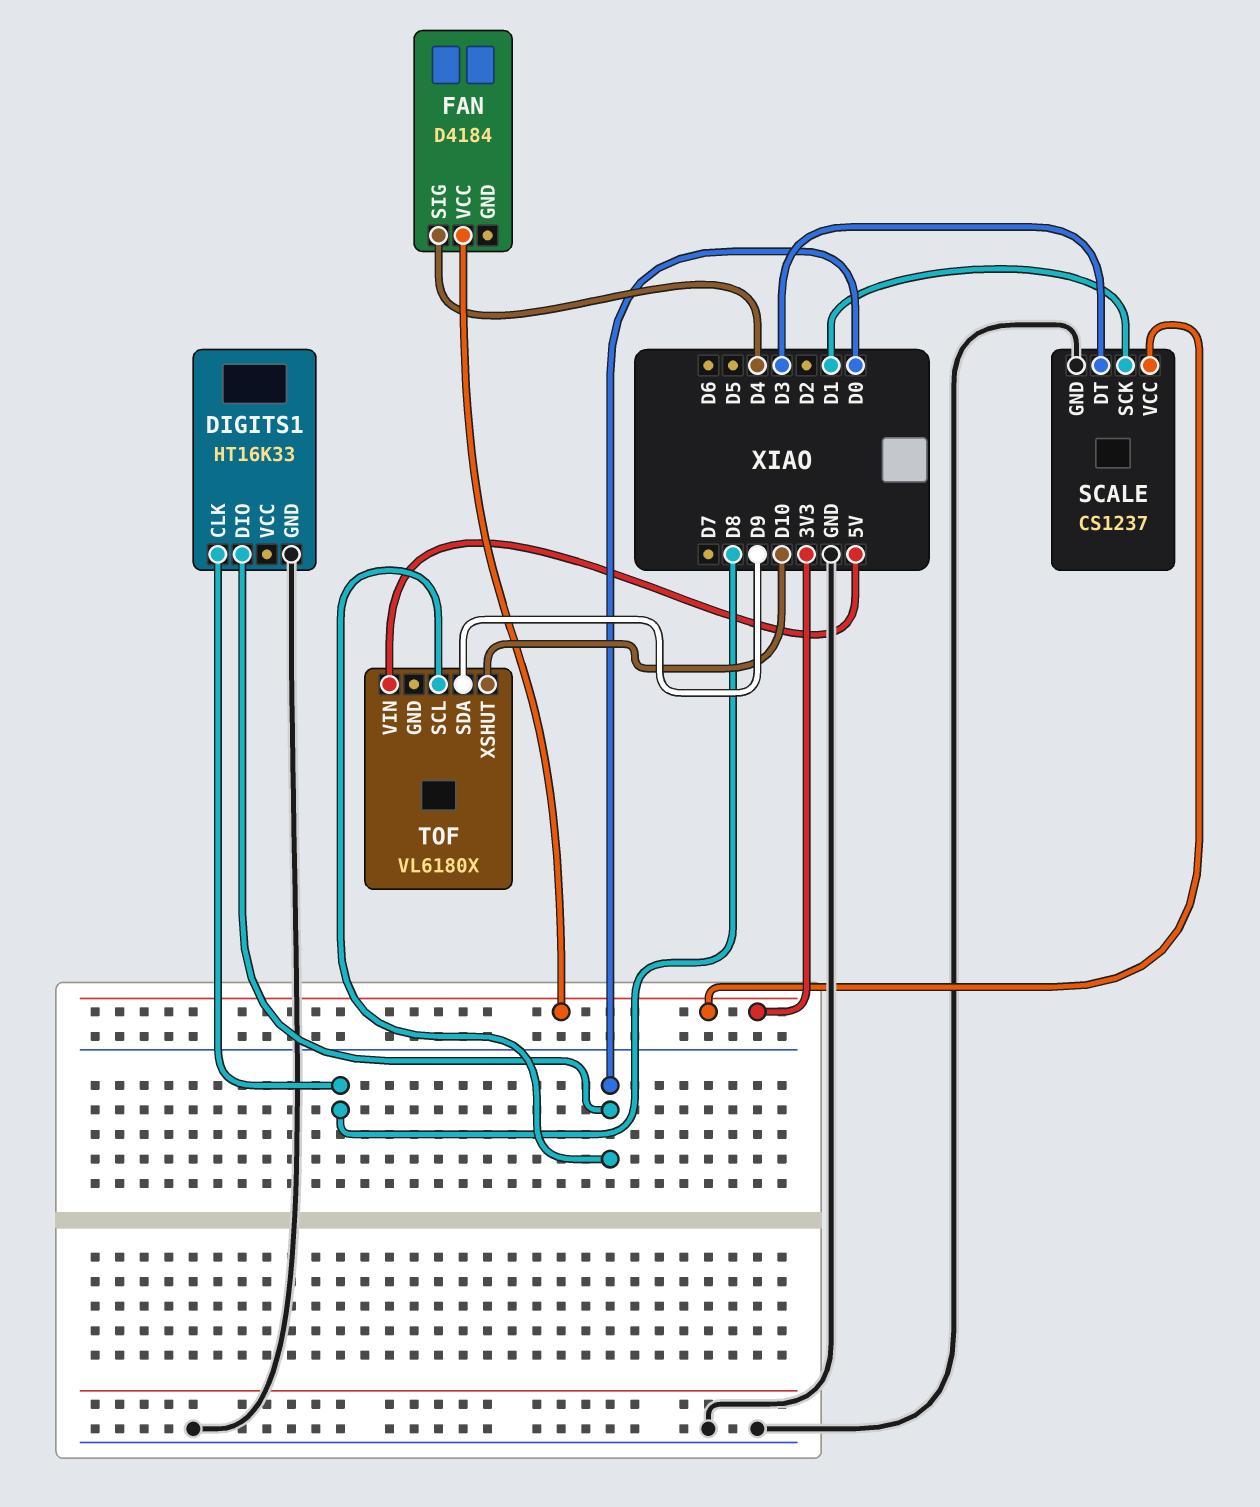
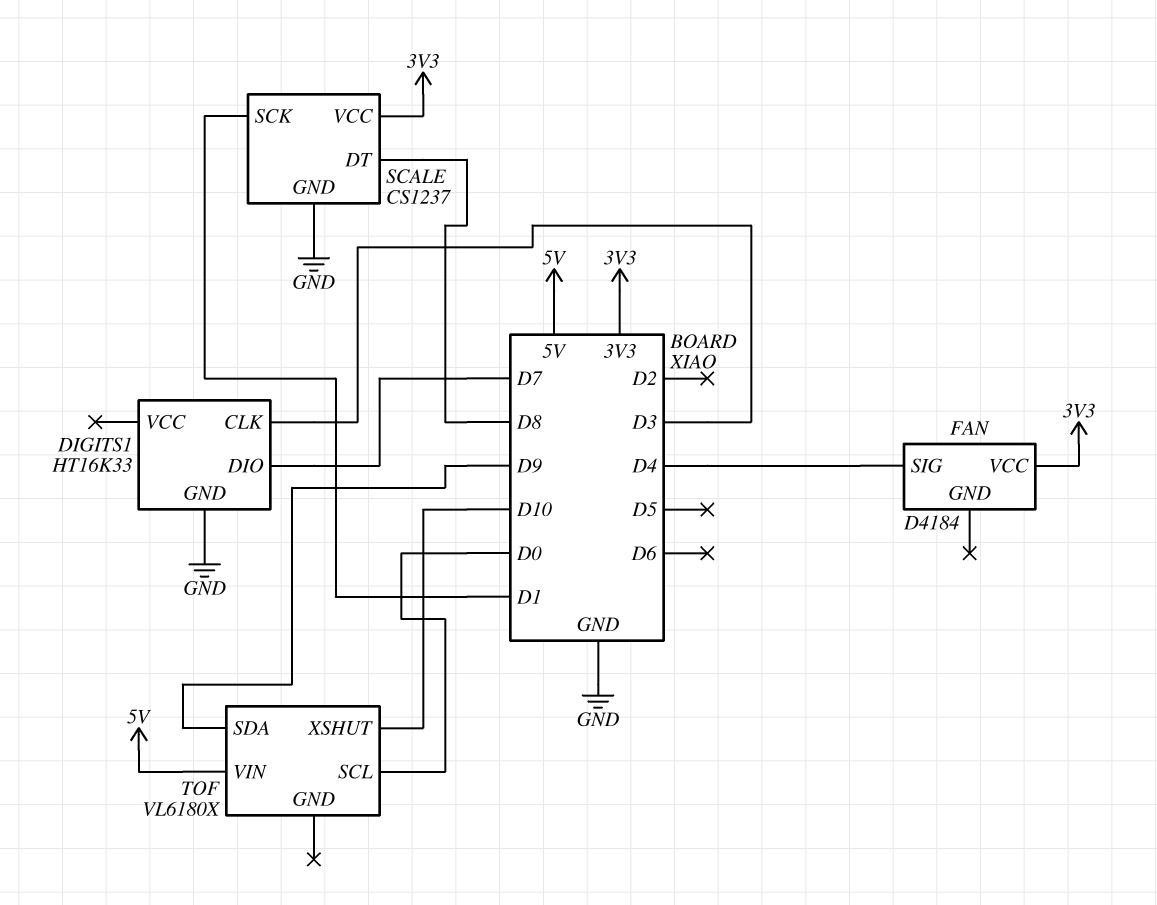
DIGITS1 pin CLK: D8 -> D3
DIGITS1 pin DIO: D0 -> D7
SCALE pin DT: D3 -> D8

